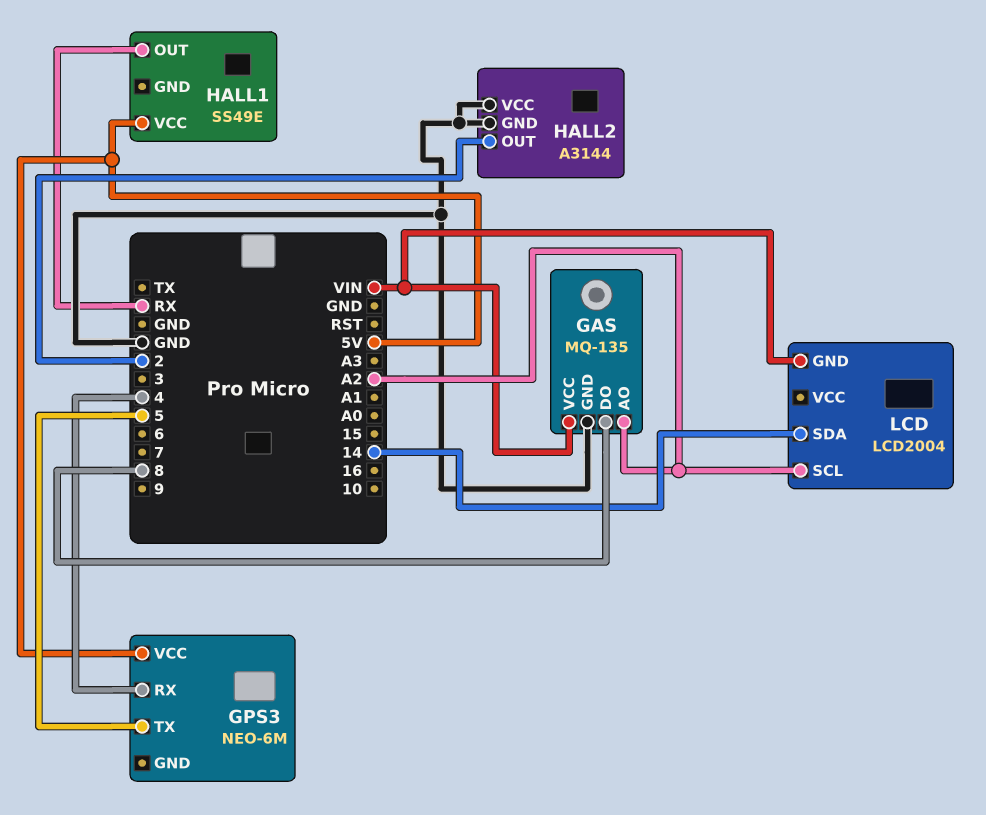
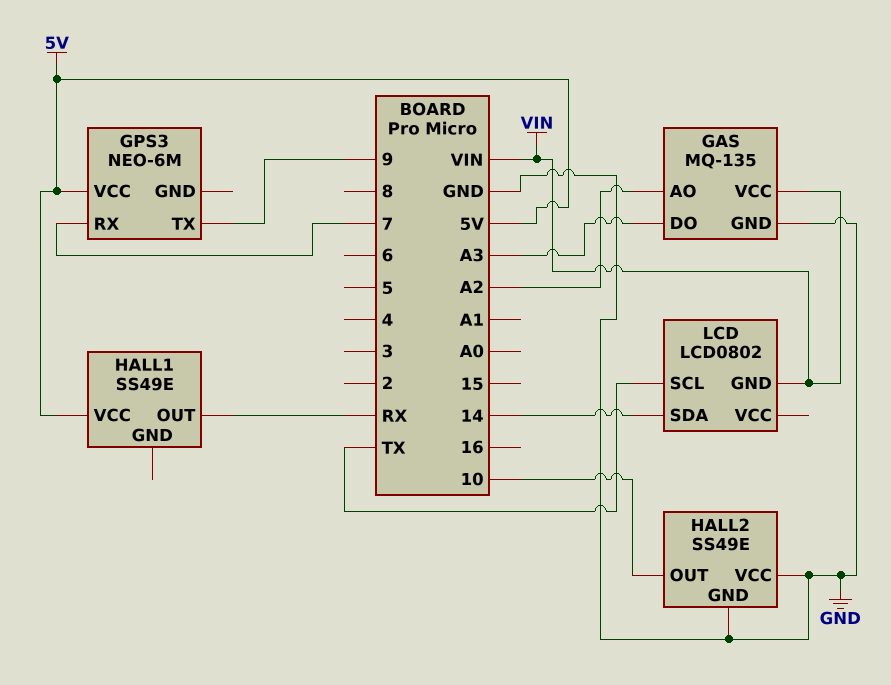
GAS pin DO: 8 -> A3
GPS3 pin RX: 4 -> 7
GPS3 pin TX: 5 -> 9
HALL2: A3144 -> SS49E
HALL2 pin OUT: 2 -> 10
LCD: LCD2004 -> LCD0802
LCD pin SCL: A2 -> TX

